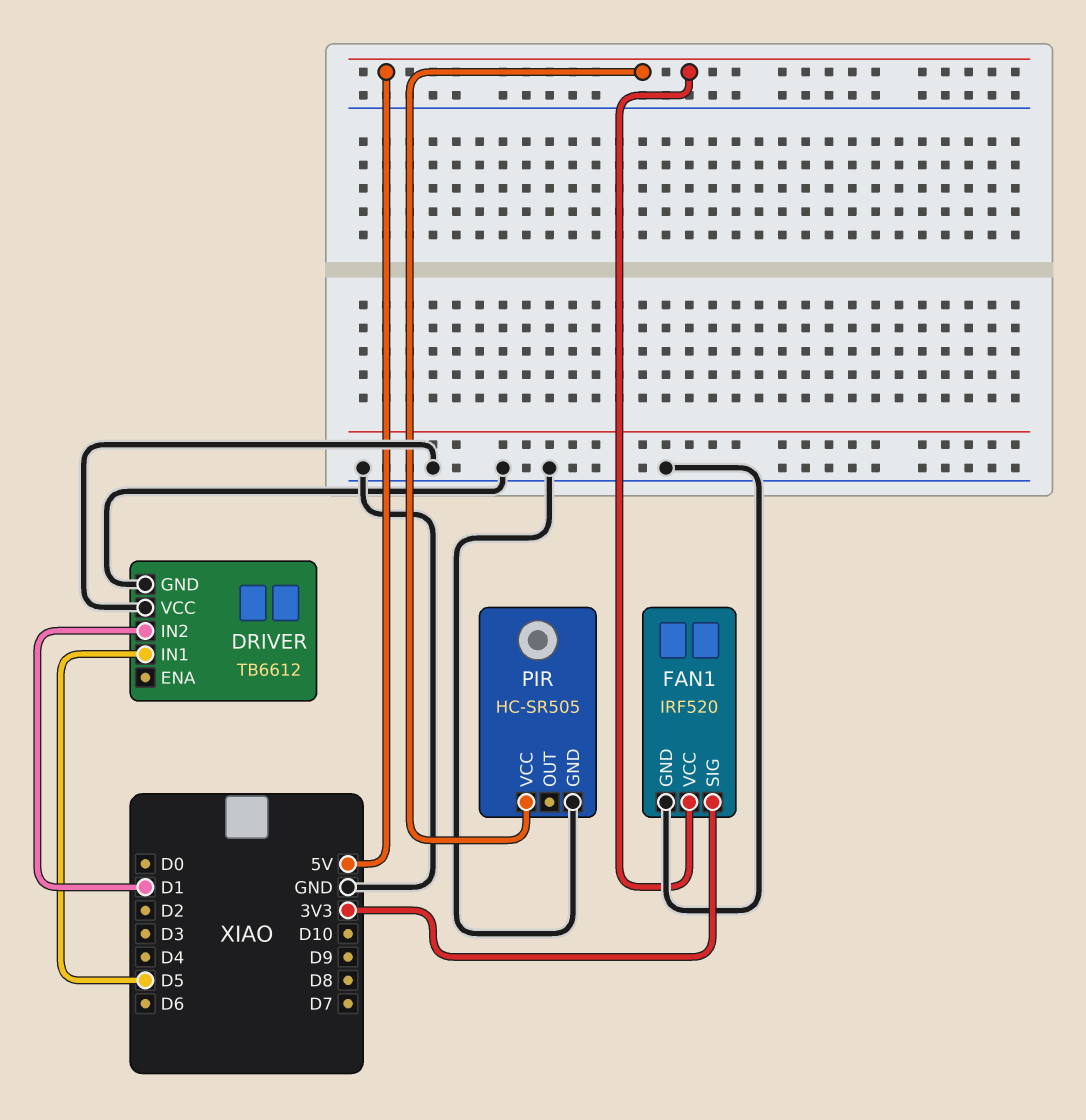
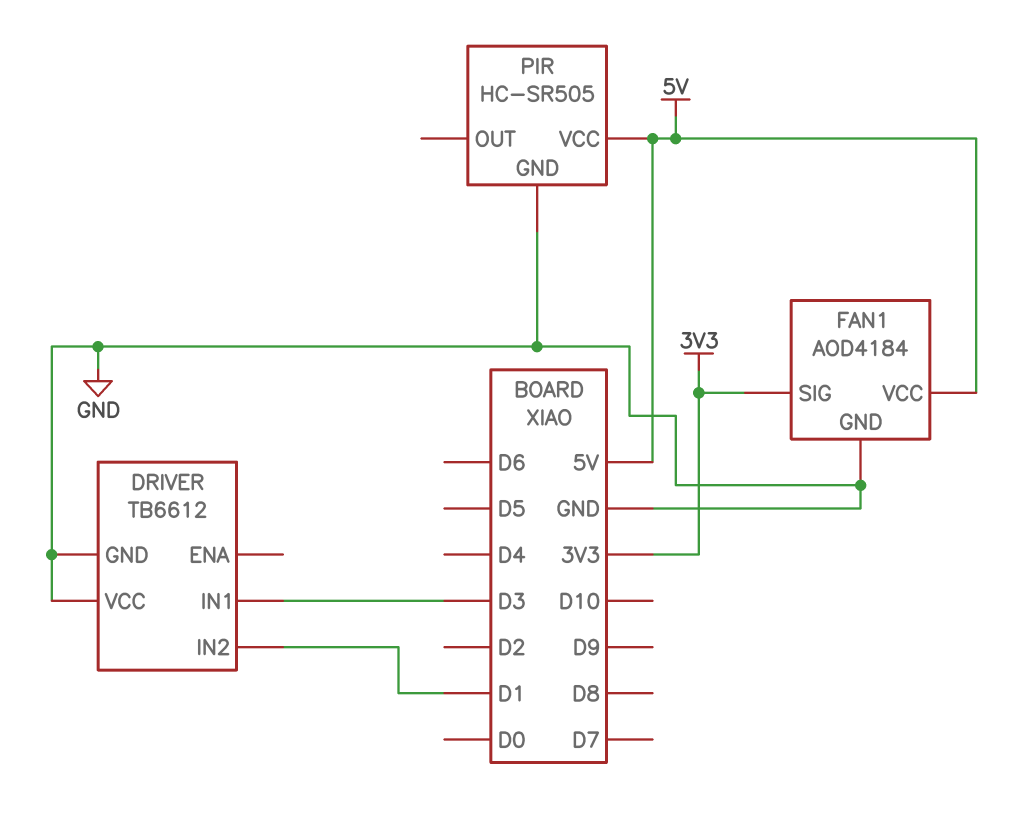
DRIVER pin IN1: D5 -> D3
FAN1: IRF520 -> AOD4184

